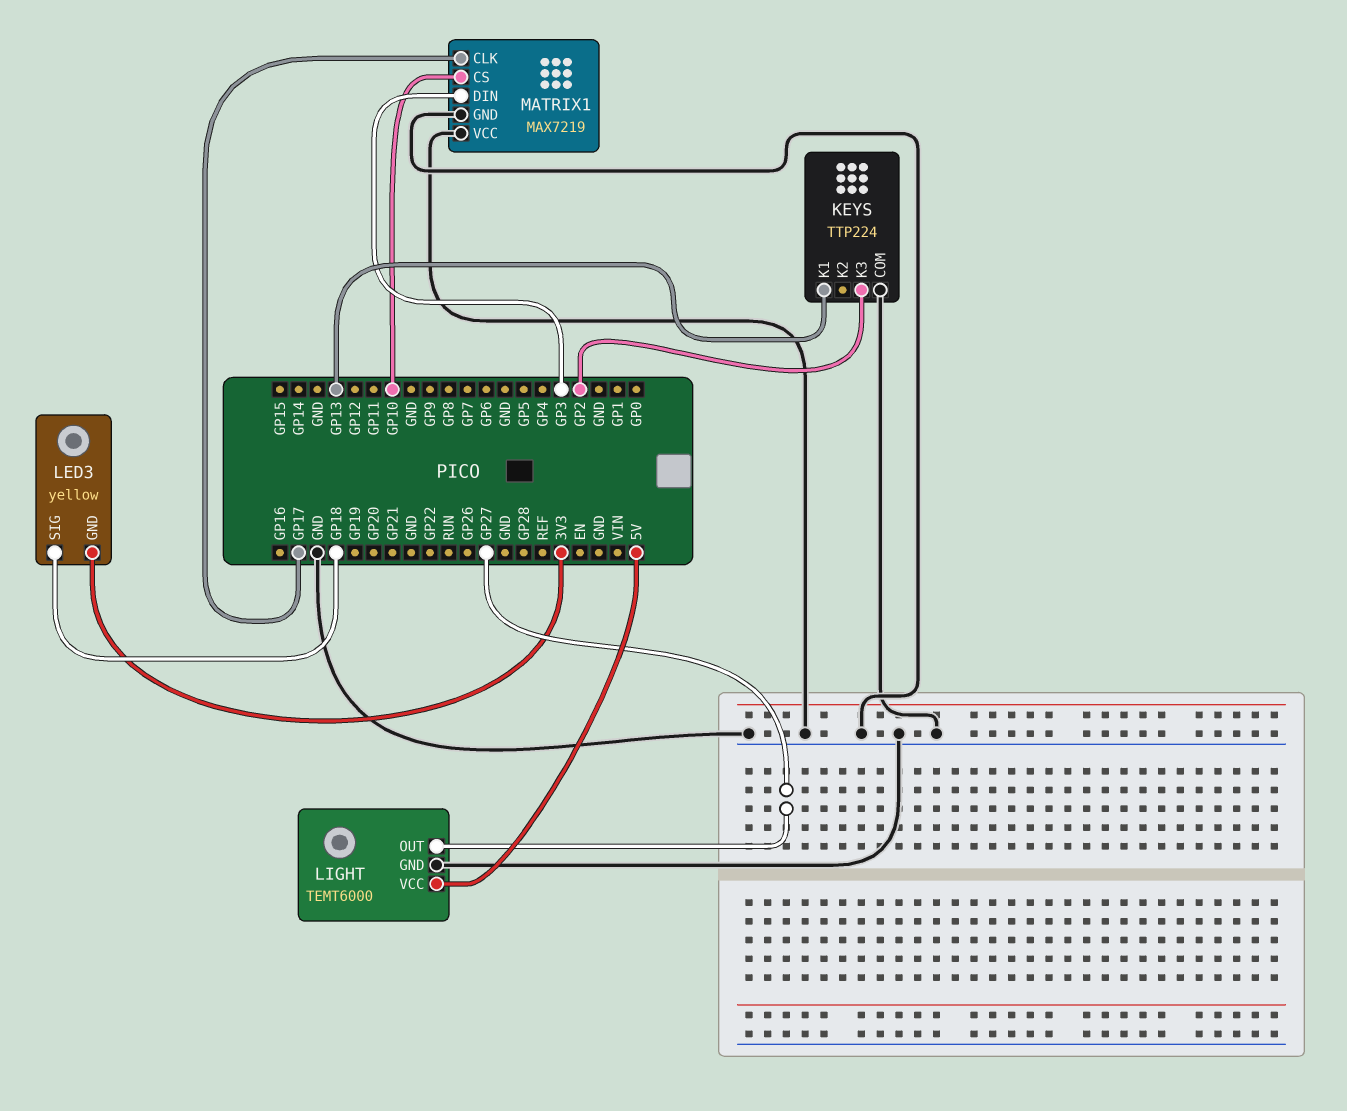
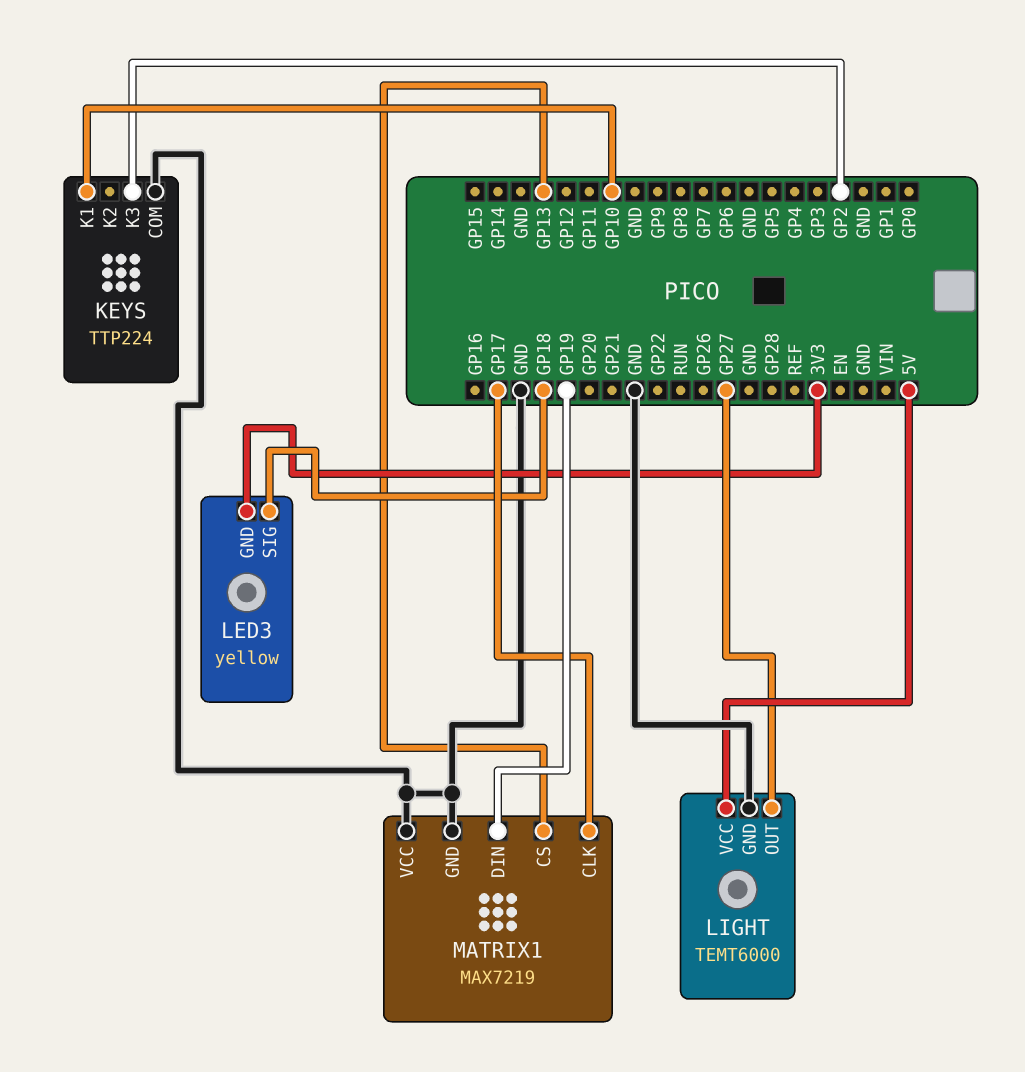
KEYS pin K1: GP13 -> GP10
MATRIX1 pin CS: GP10 -> GP13
MATRIX1 pin DIN: GP3 -> GP19

